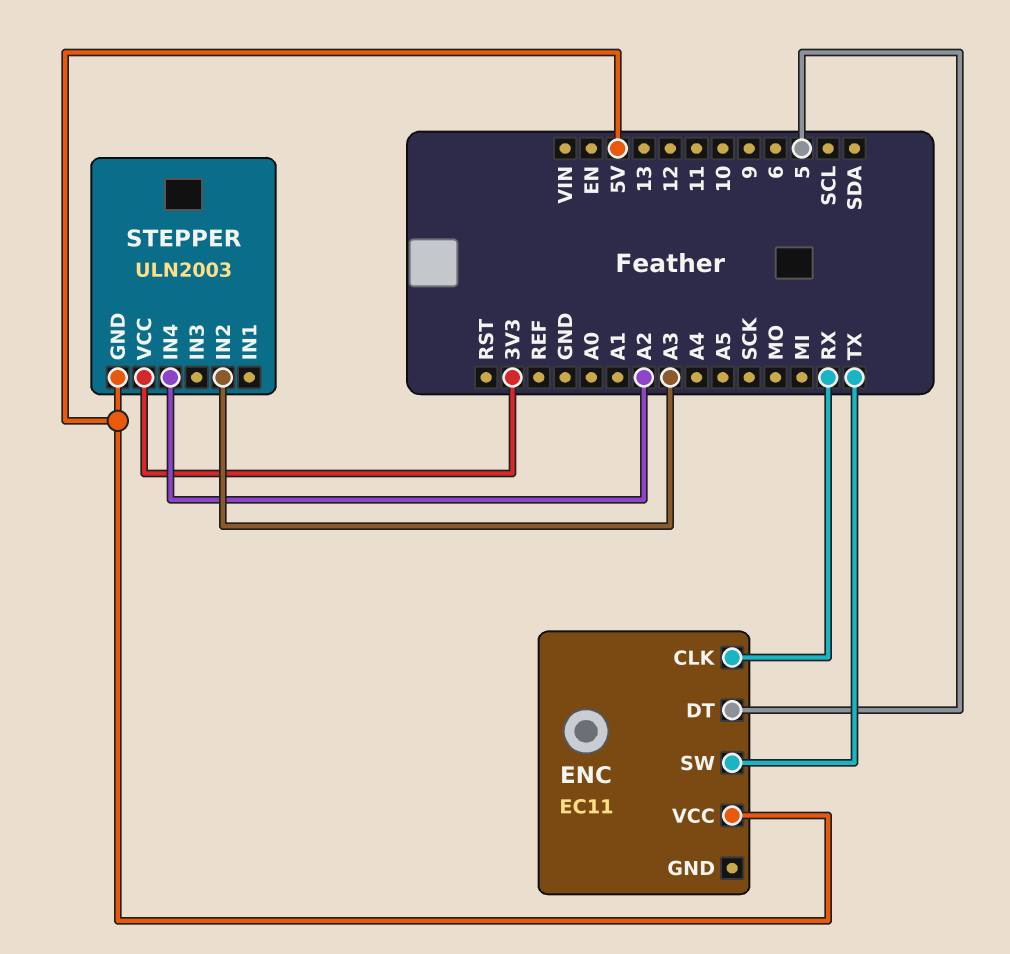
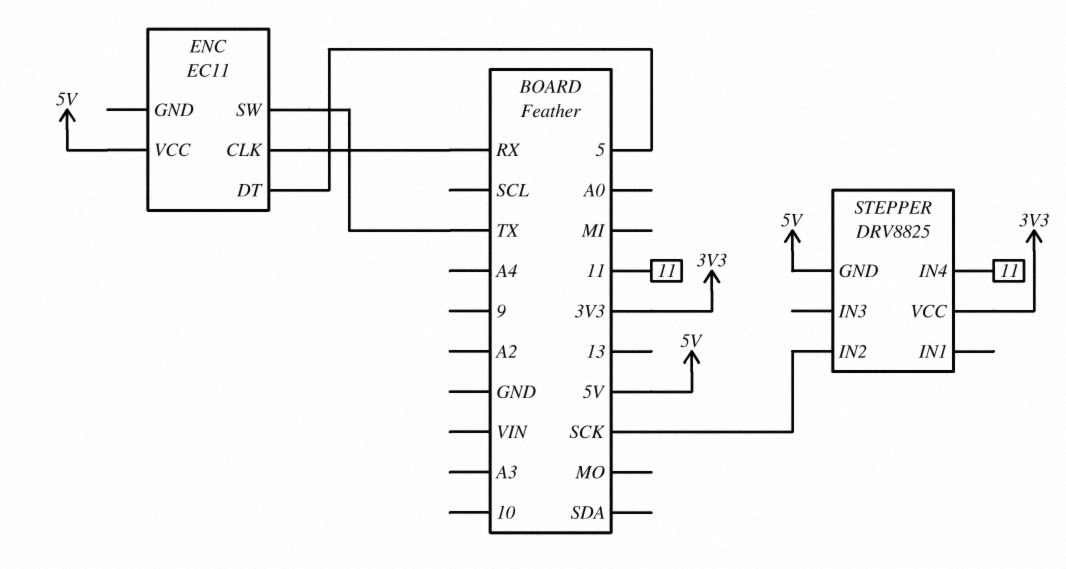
STEPPER: ULN2003 -> DRV8825
STEPPER pin IN2: A3 -> SCK
STEPPER pin IN4: A2 -> 11

